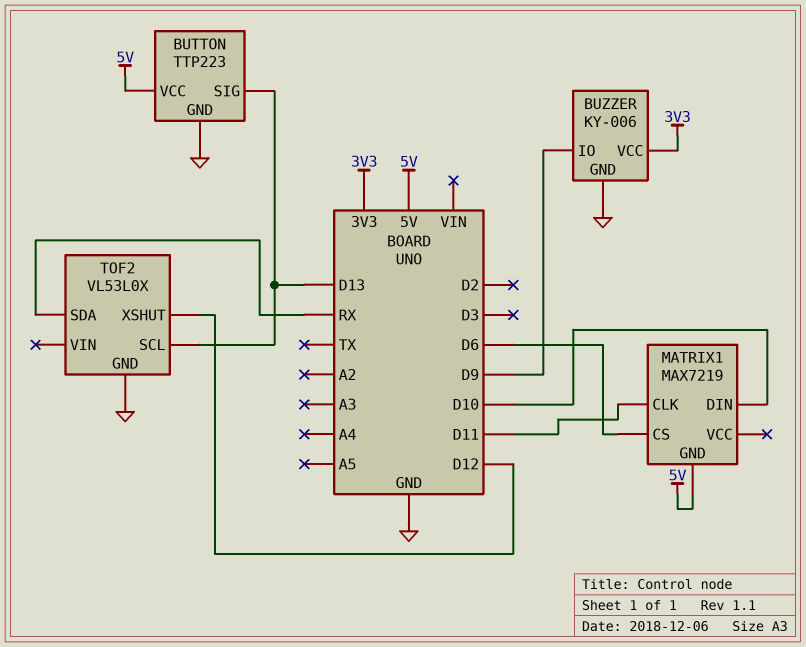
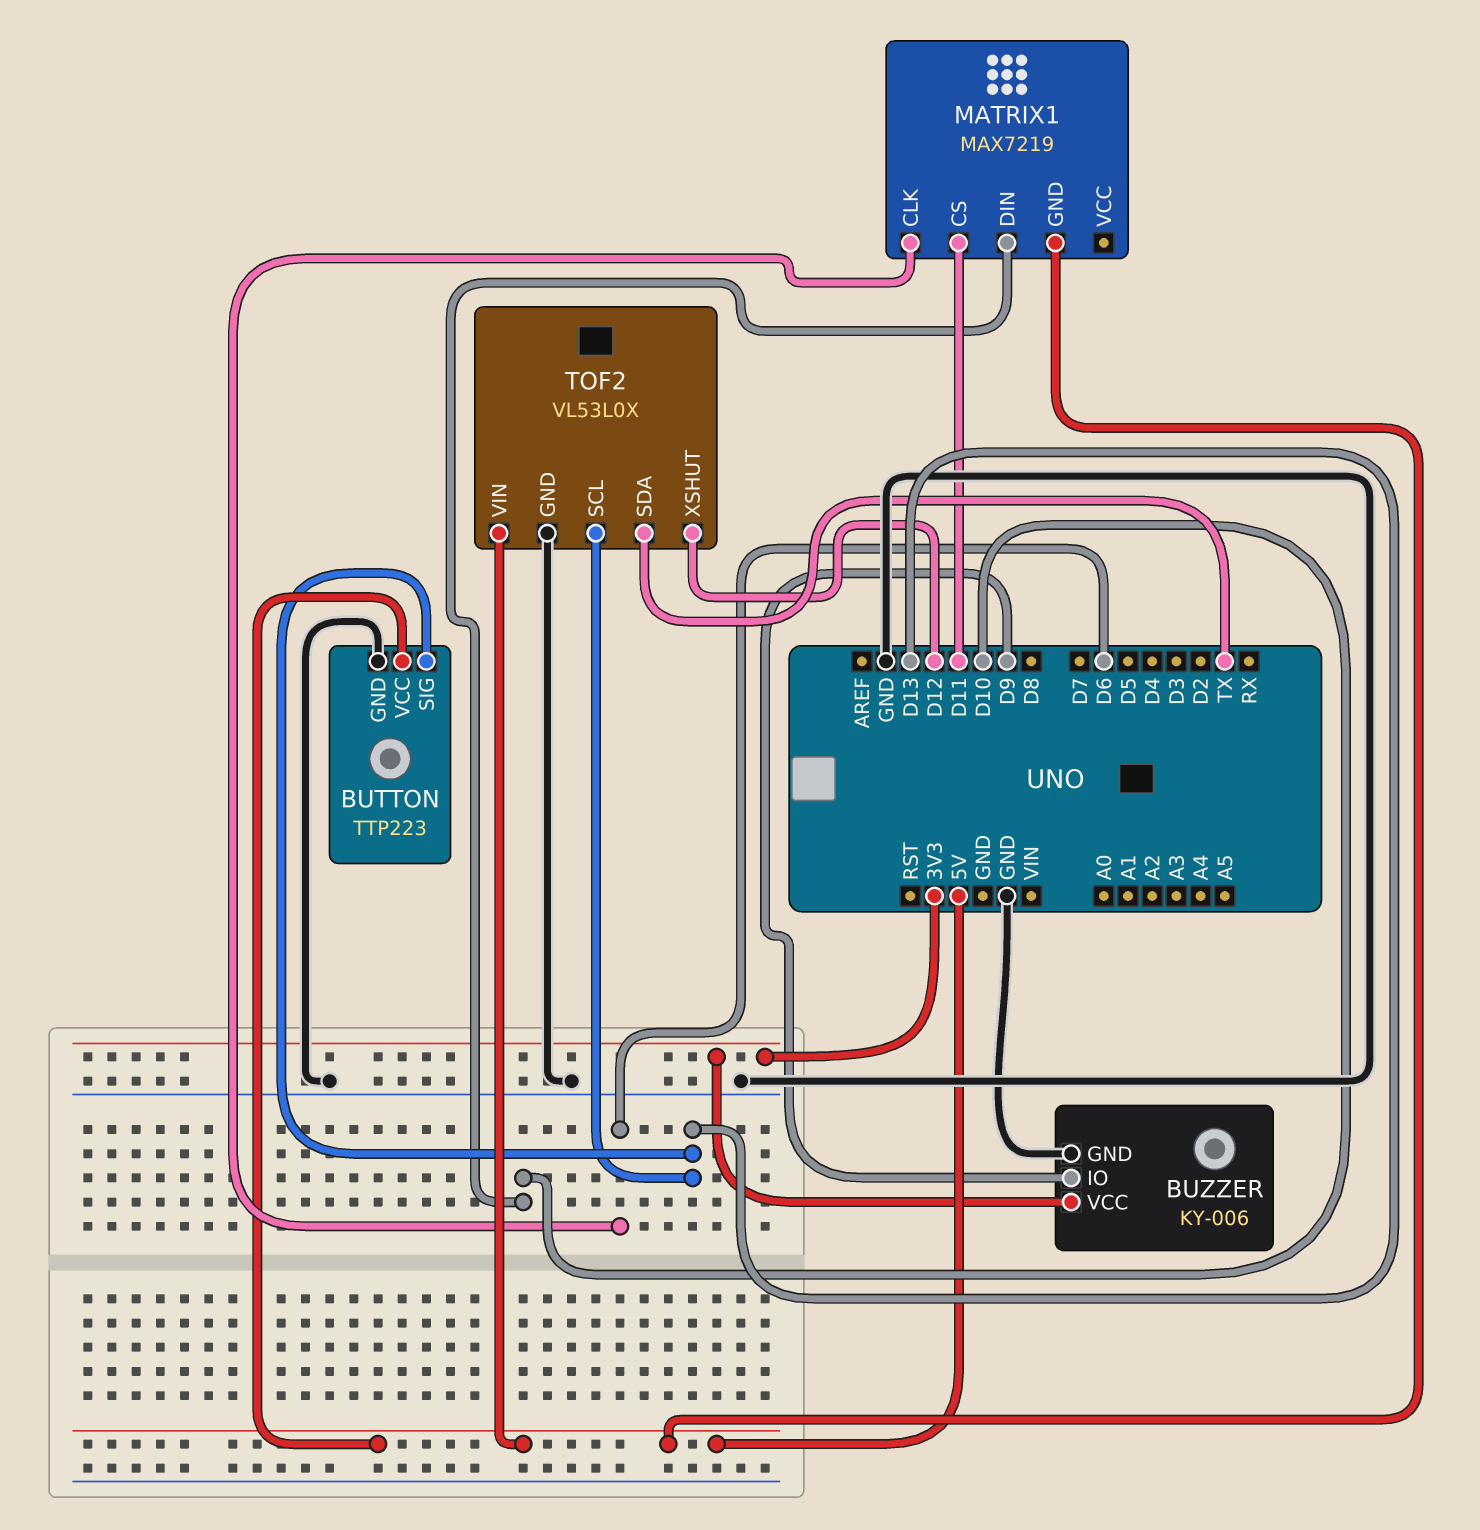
MATRIX1 pin CLK: D11 -> D6
MATRIX1 pin CS: D6 -> D11
TOF2 pin SDA: RX -> TX
TOF2 pin VIN: none -> 5V

